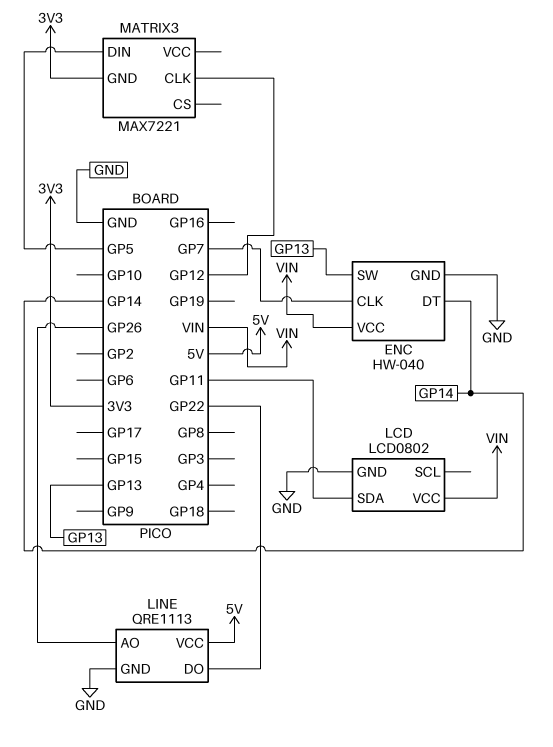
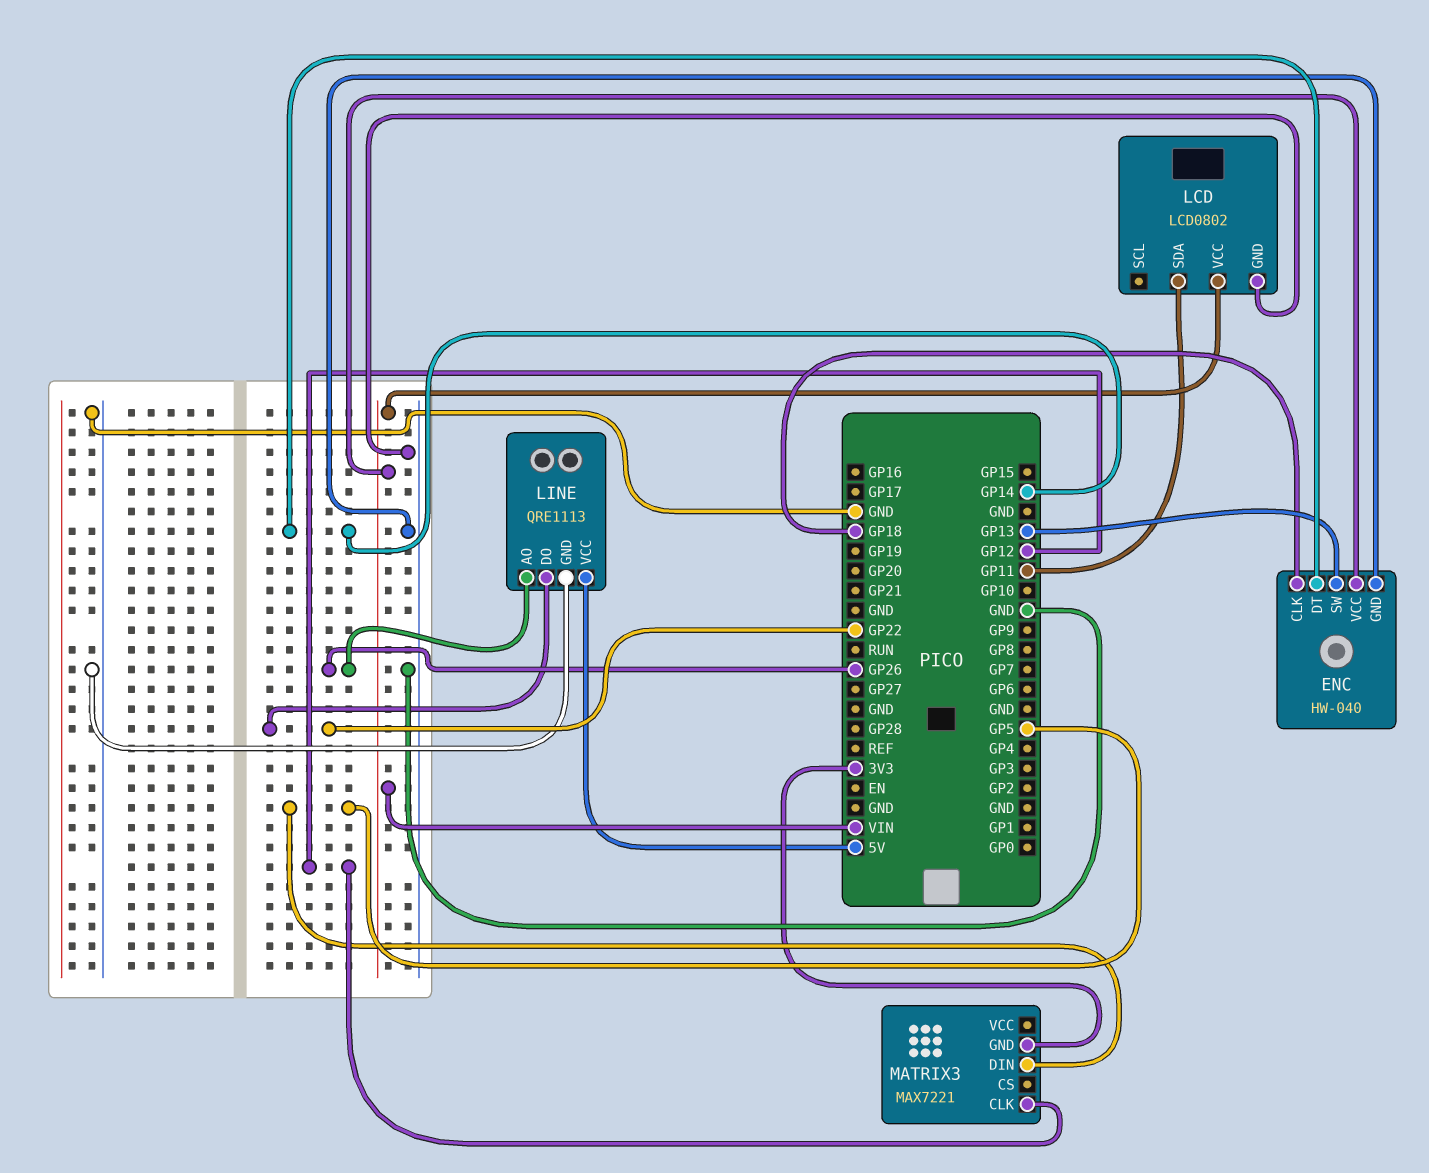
ENC pin CLK: GP7 -> GP18

